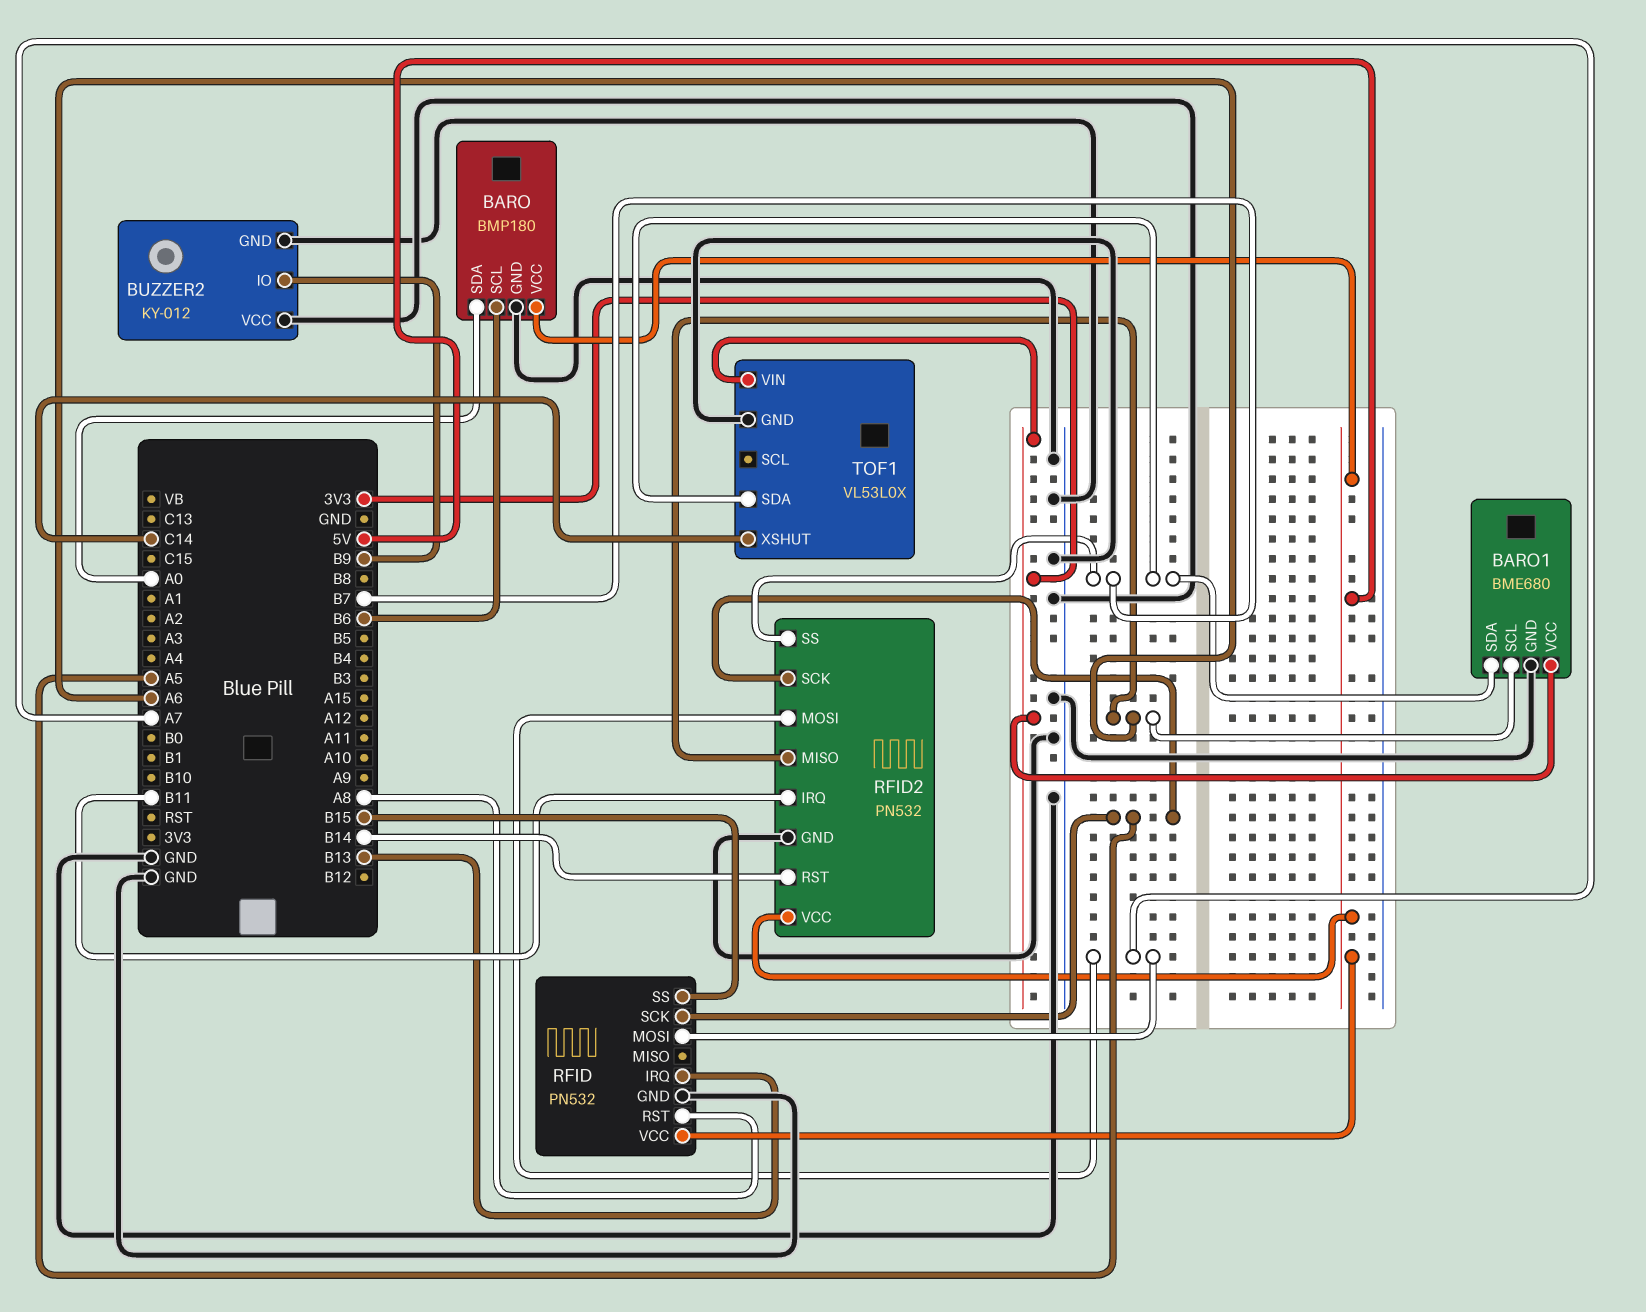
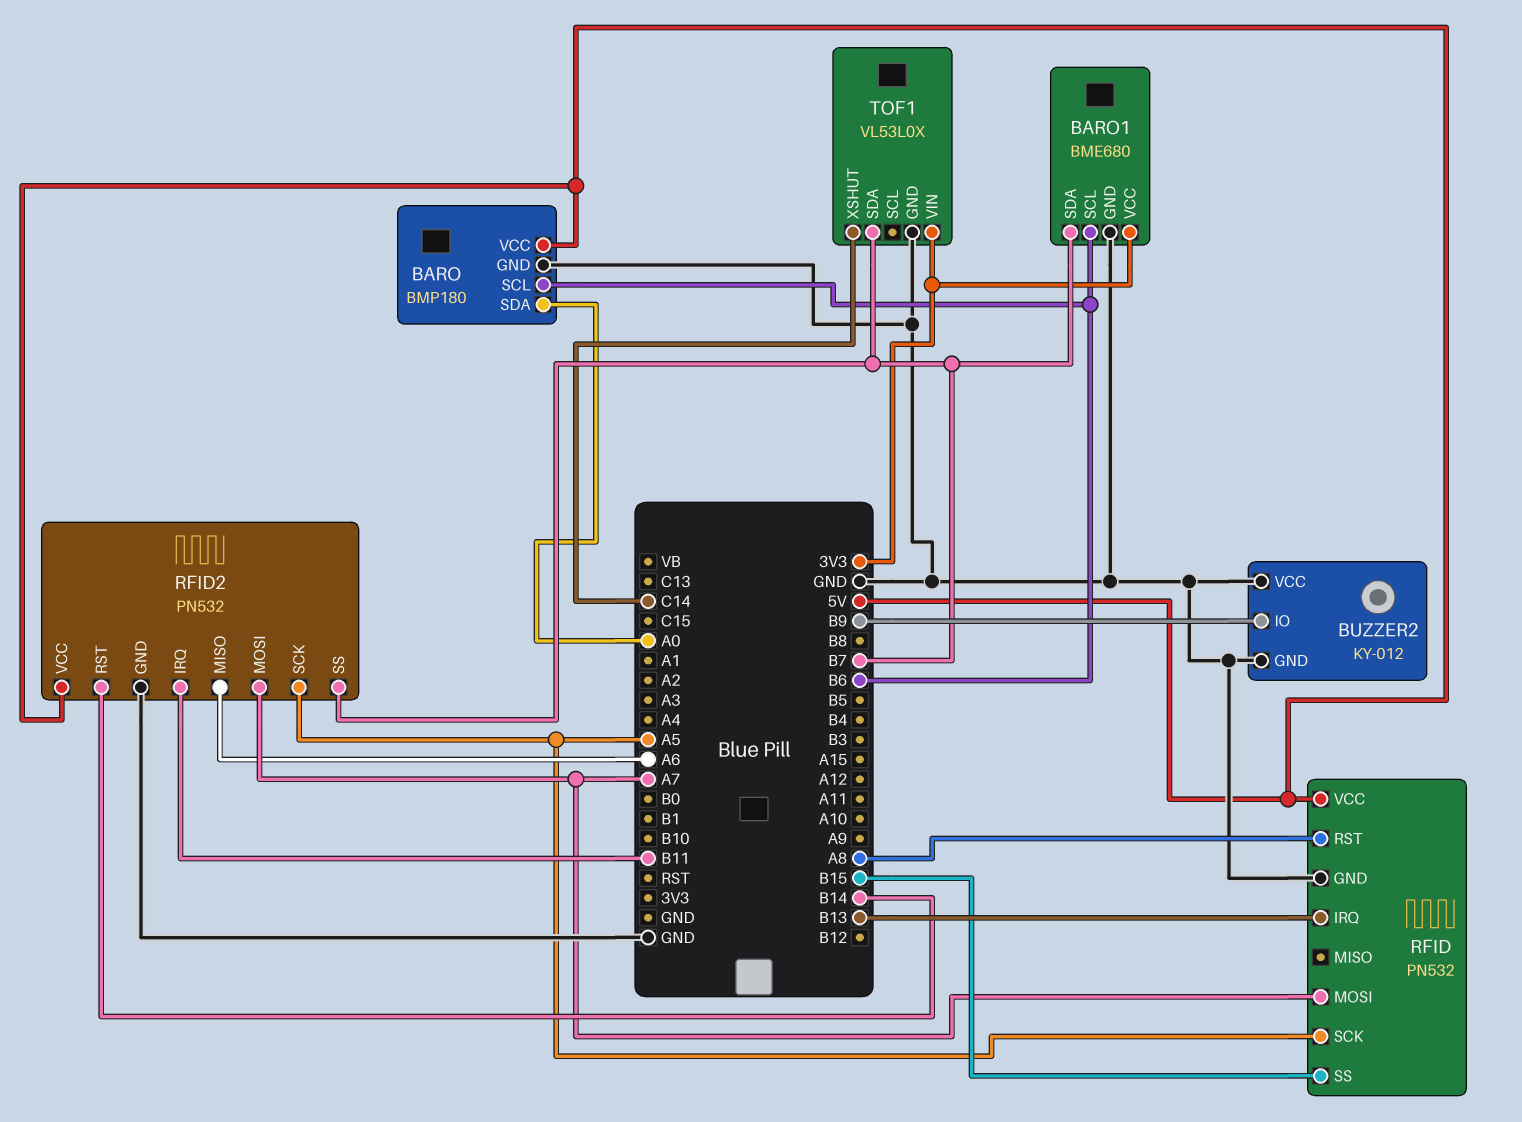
BARO1 pin SCL: A6 -> B6

